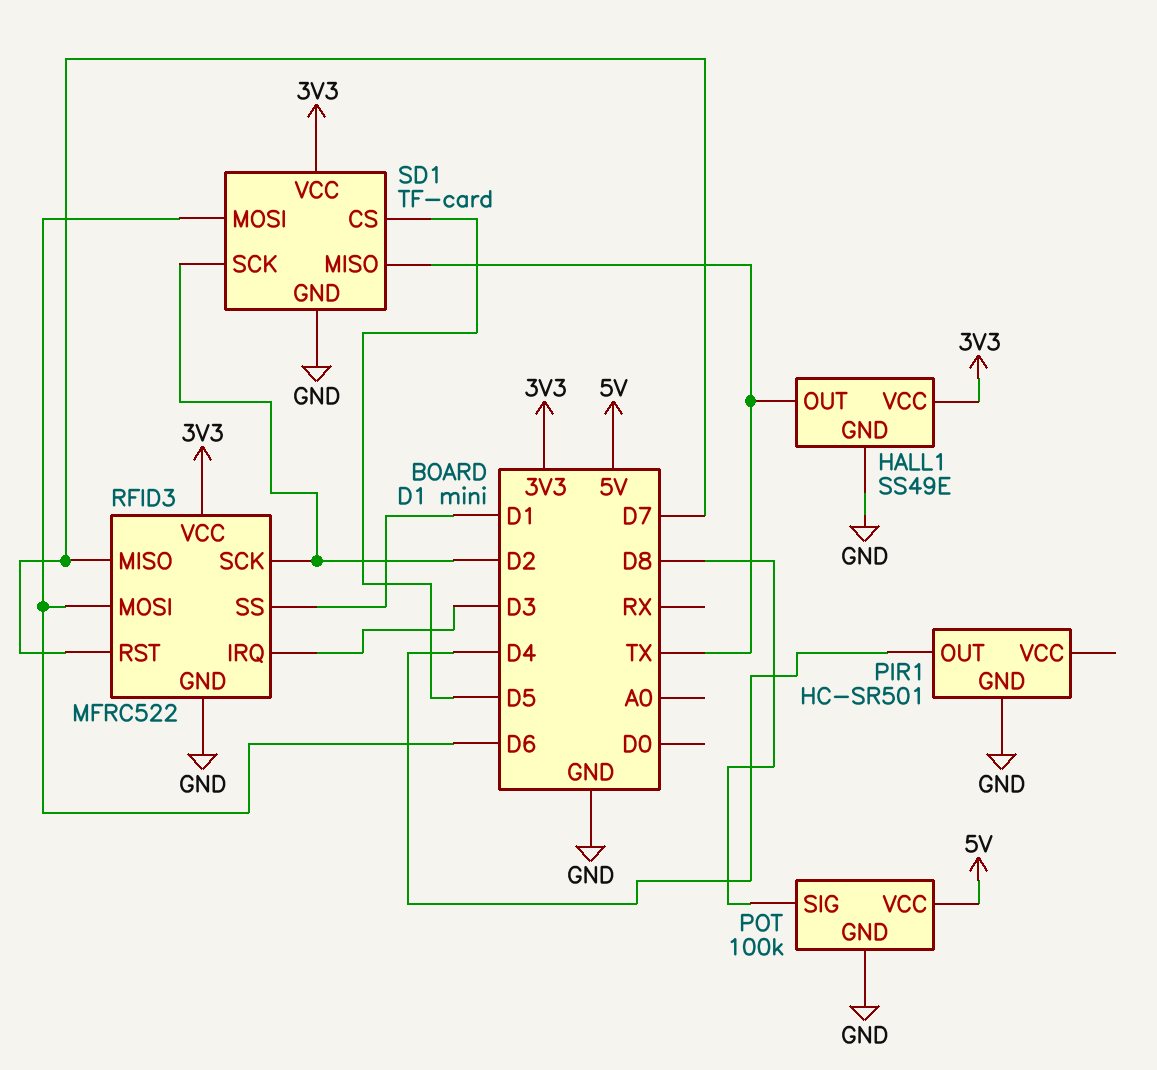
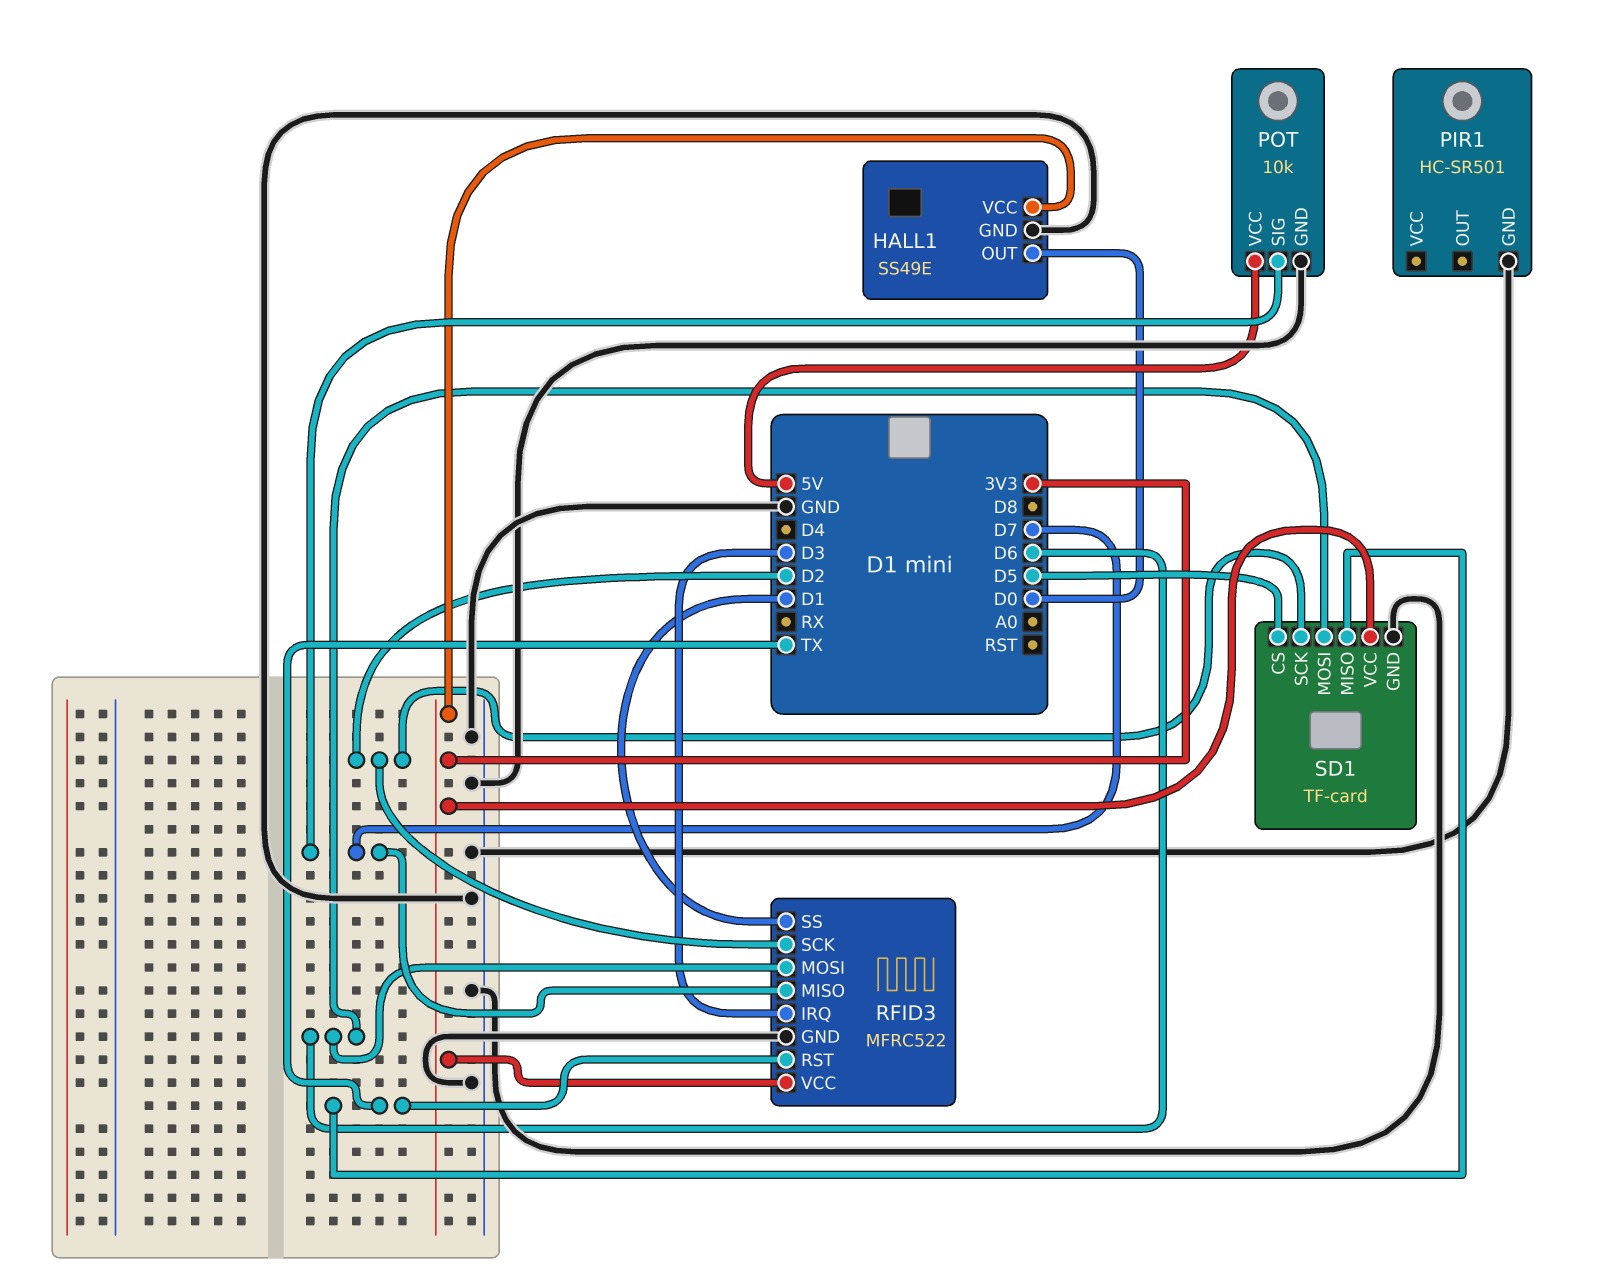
HALL1 pin OUT: TX -> D0
PIR1 pin OUT: D4 -> none
POT: 100k -> 10k
POT pin SIG: D8 -> D7
RFID3 pin RST: D7 -> TX

